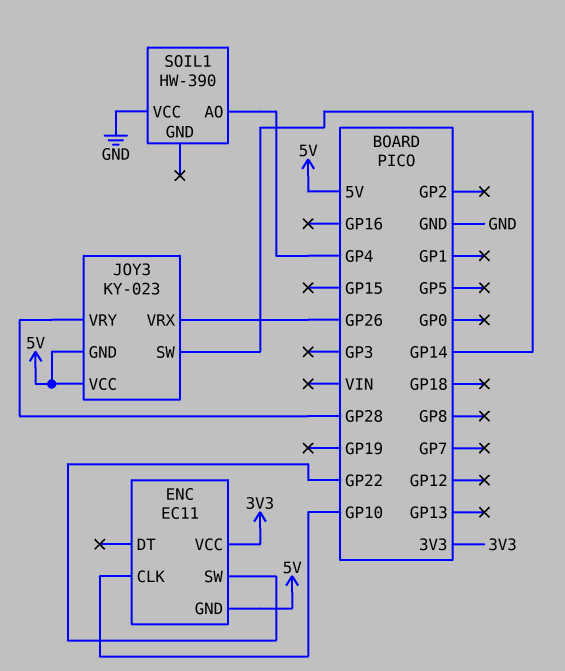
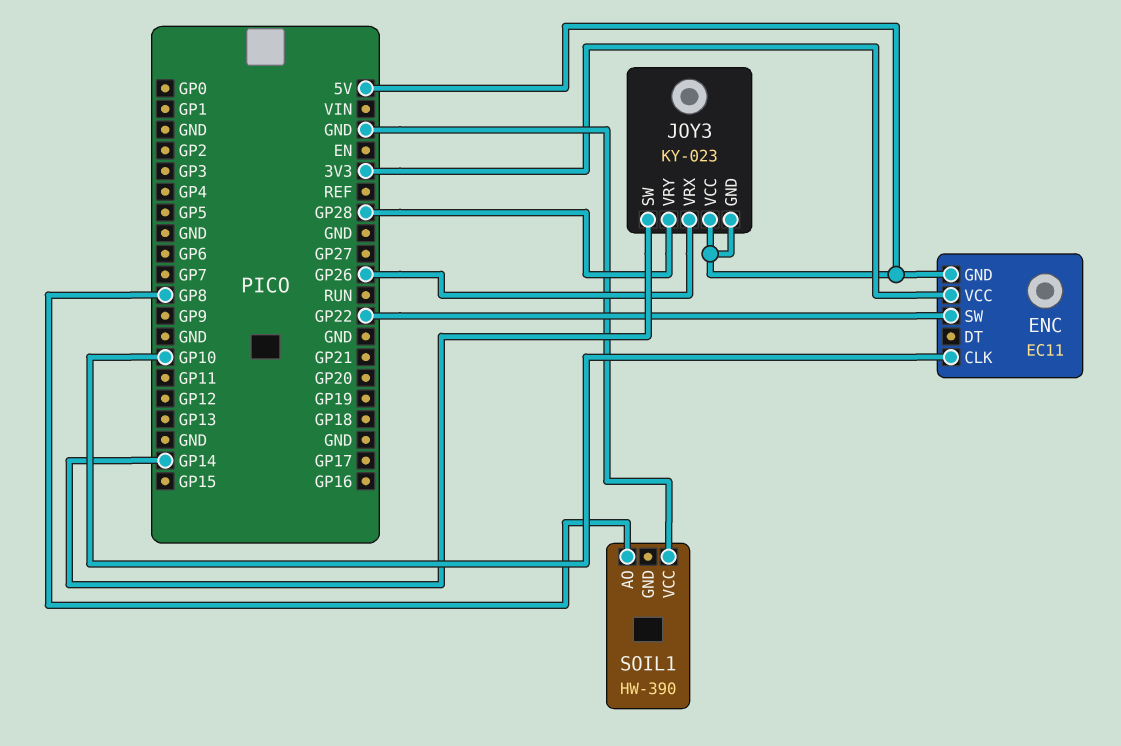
SOIL1 pin AO: GP4 -> GP8

